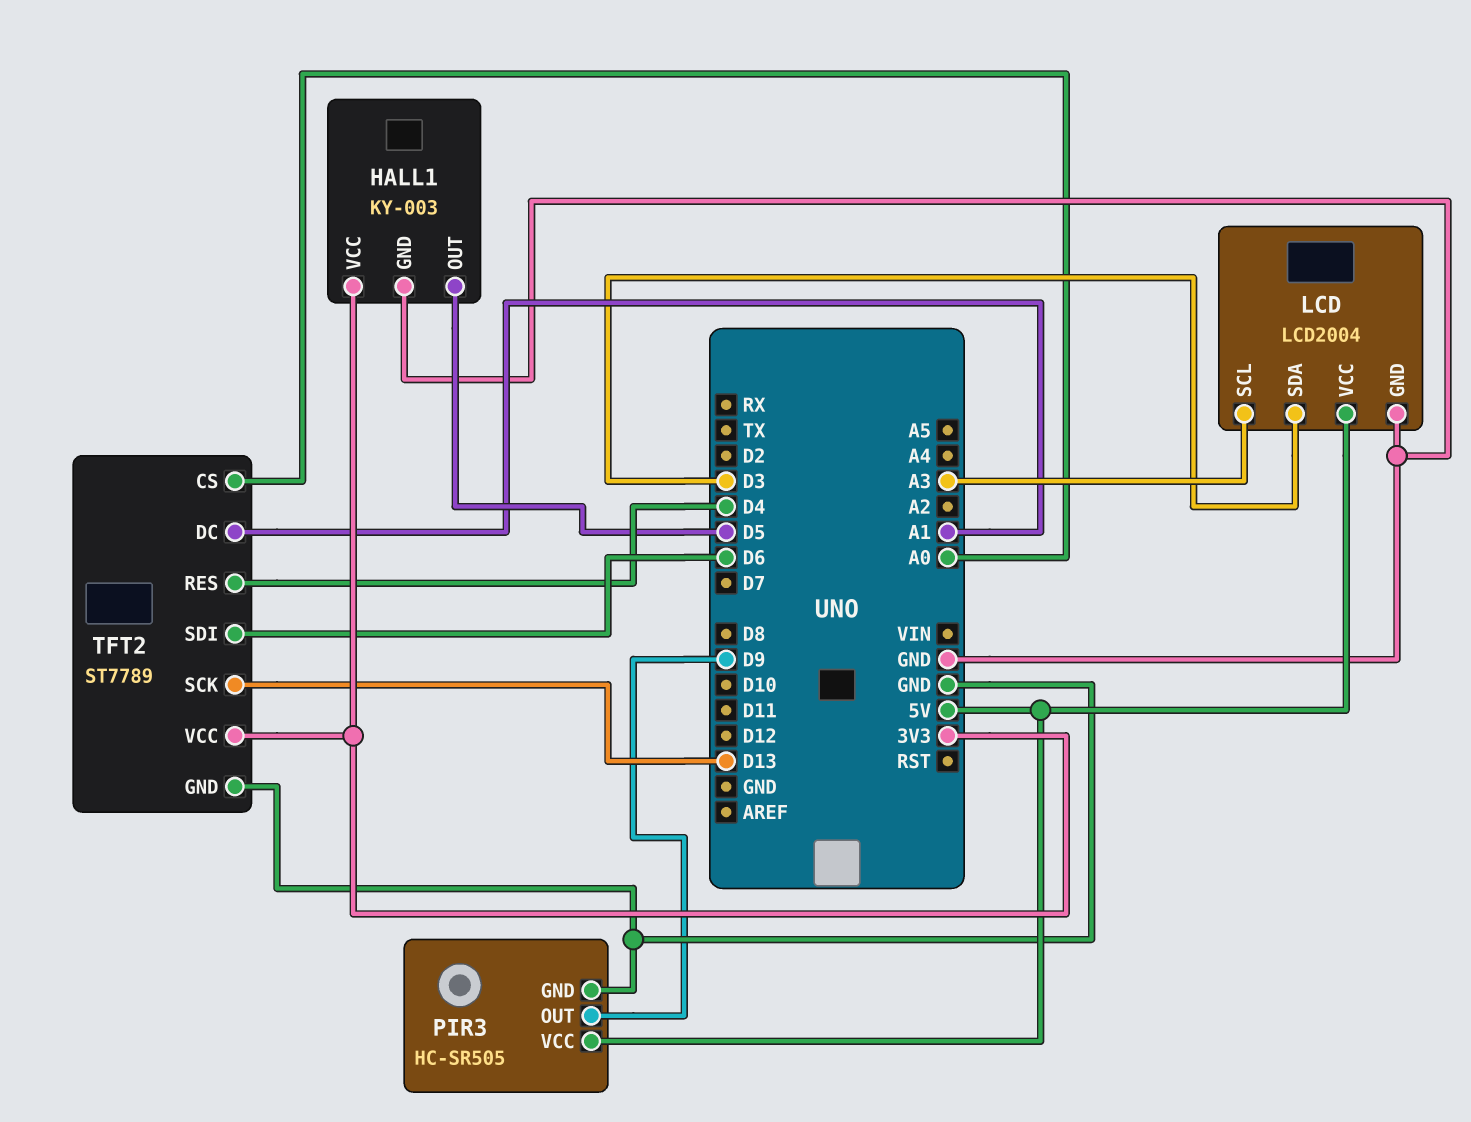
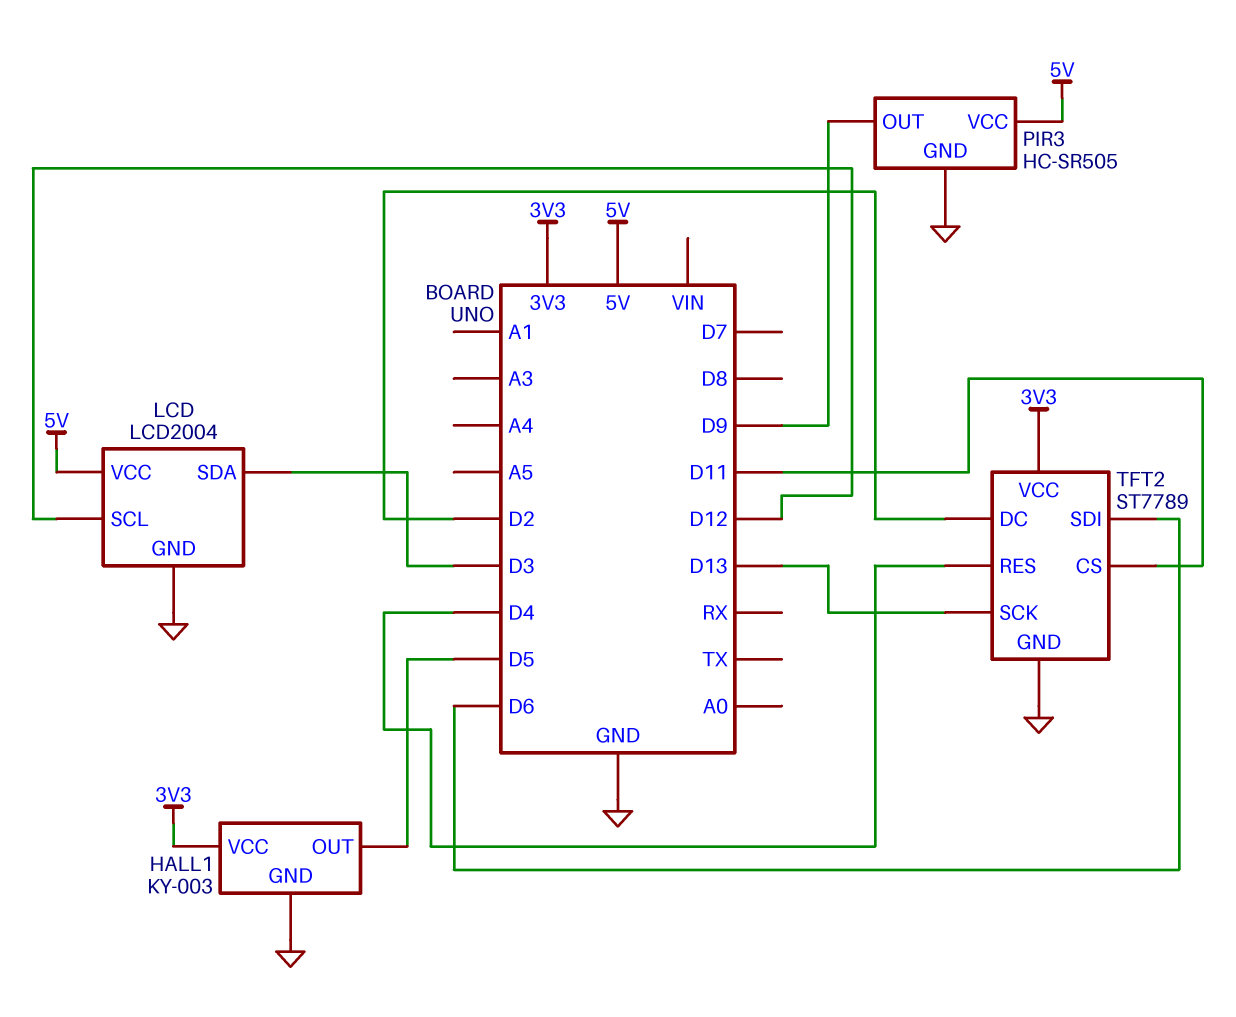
LCD pin SCL: A3 -> D12
TFT2 pin CS: A0 -> D11
TFT2 pin DC: A1 -> D2

